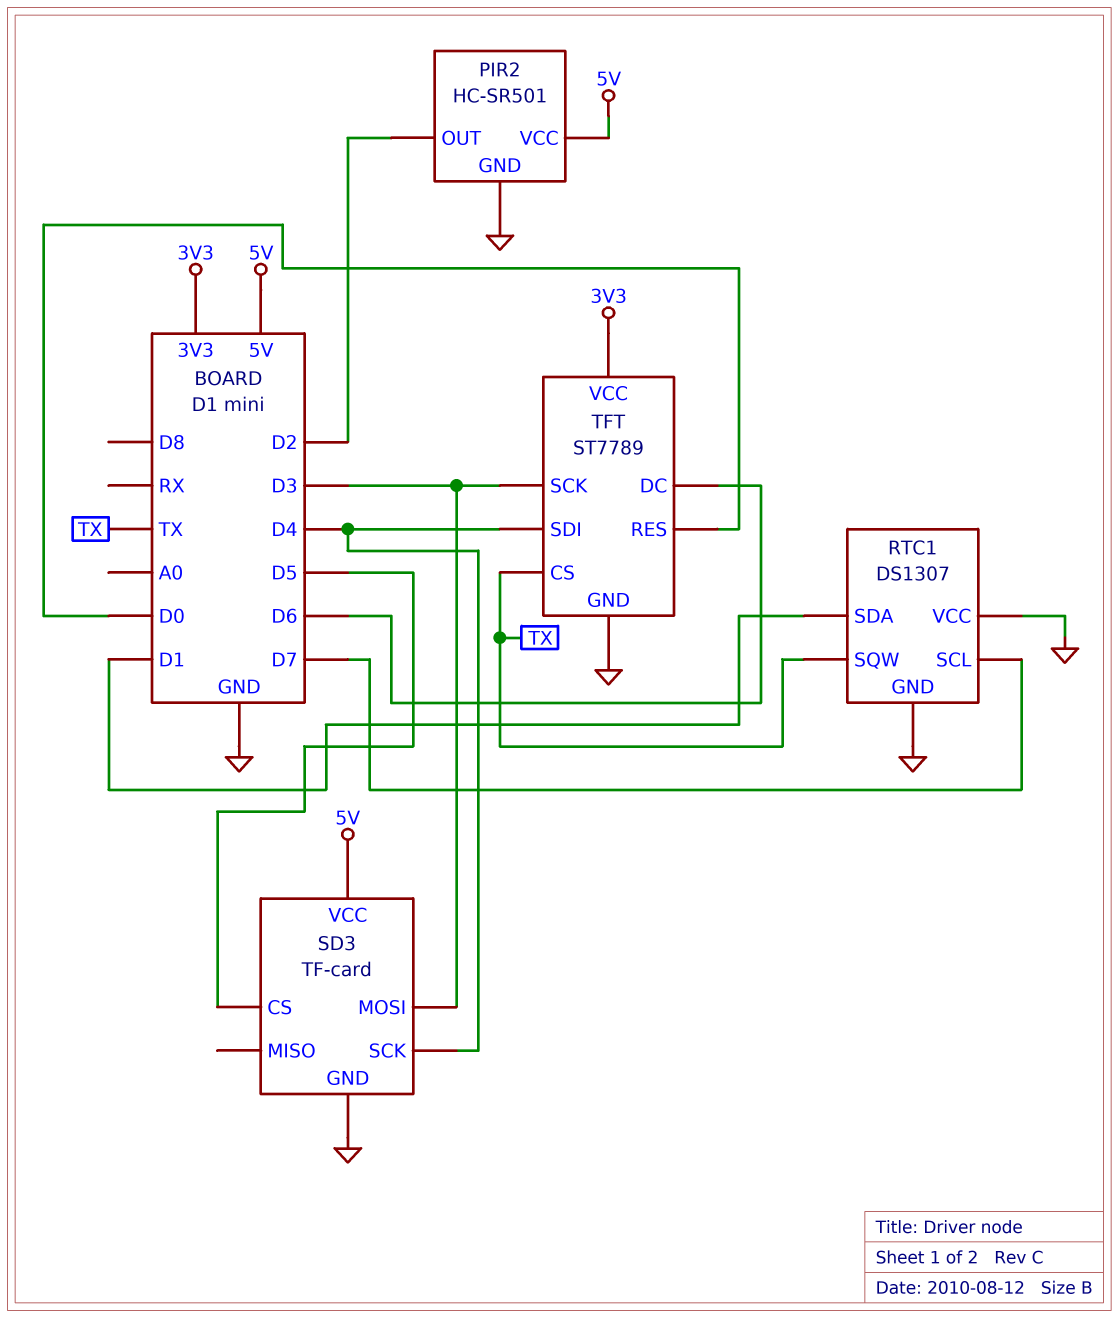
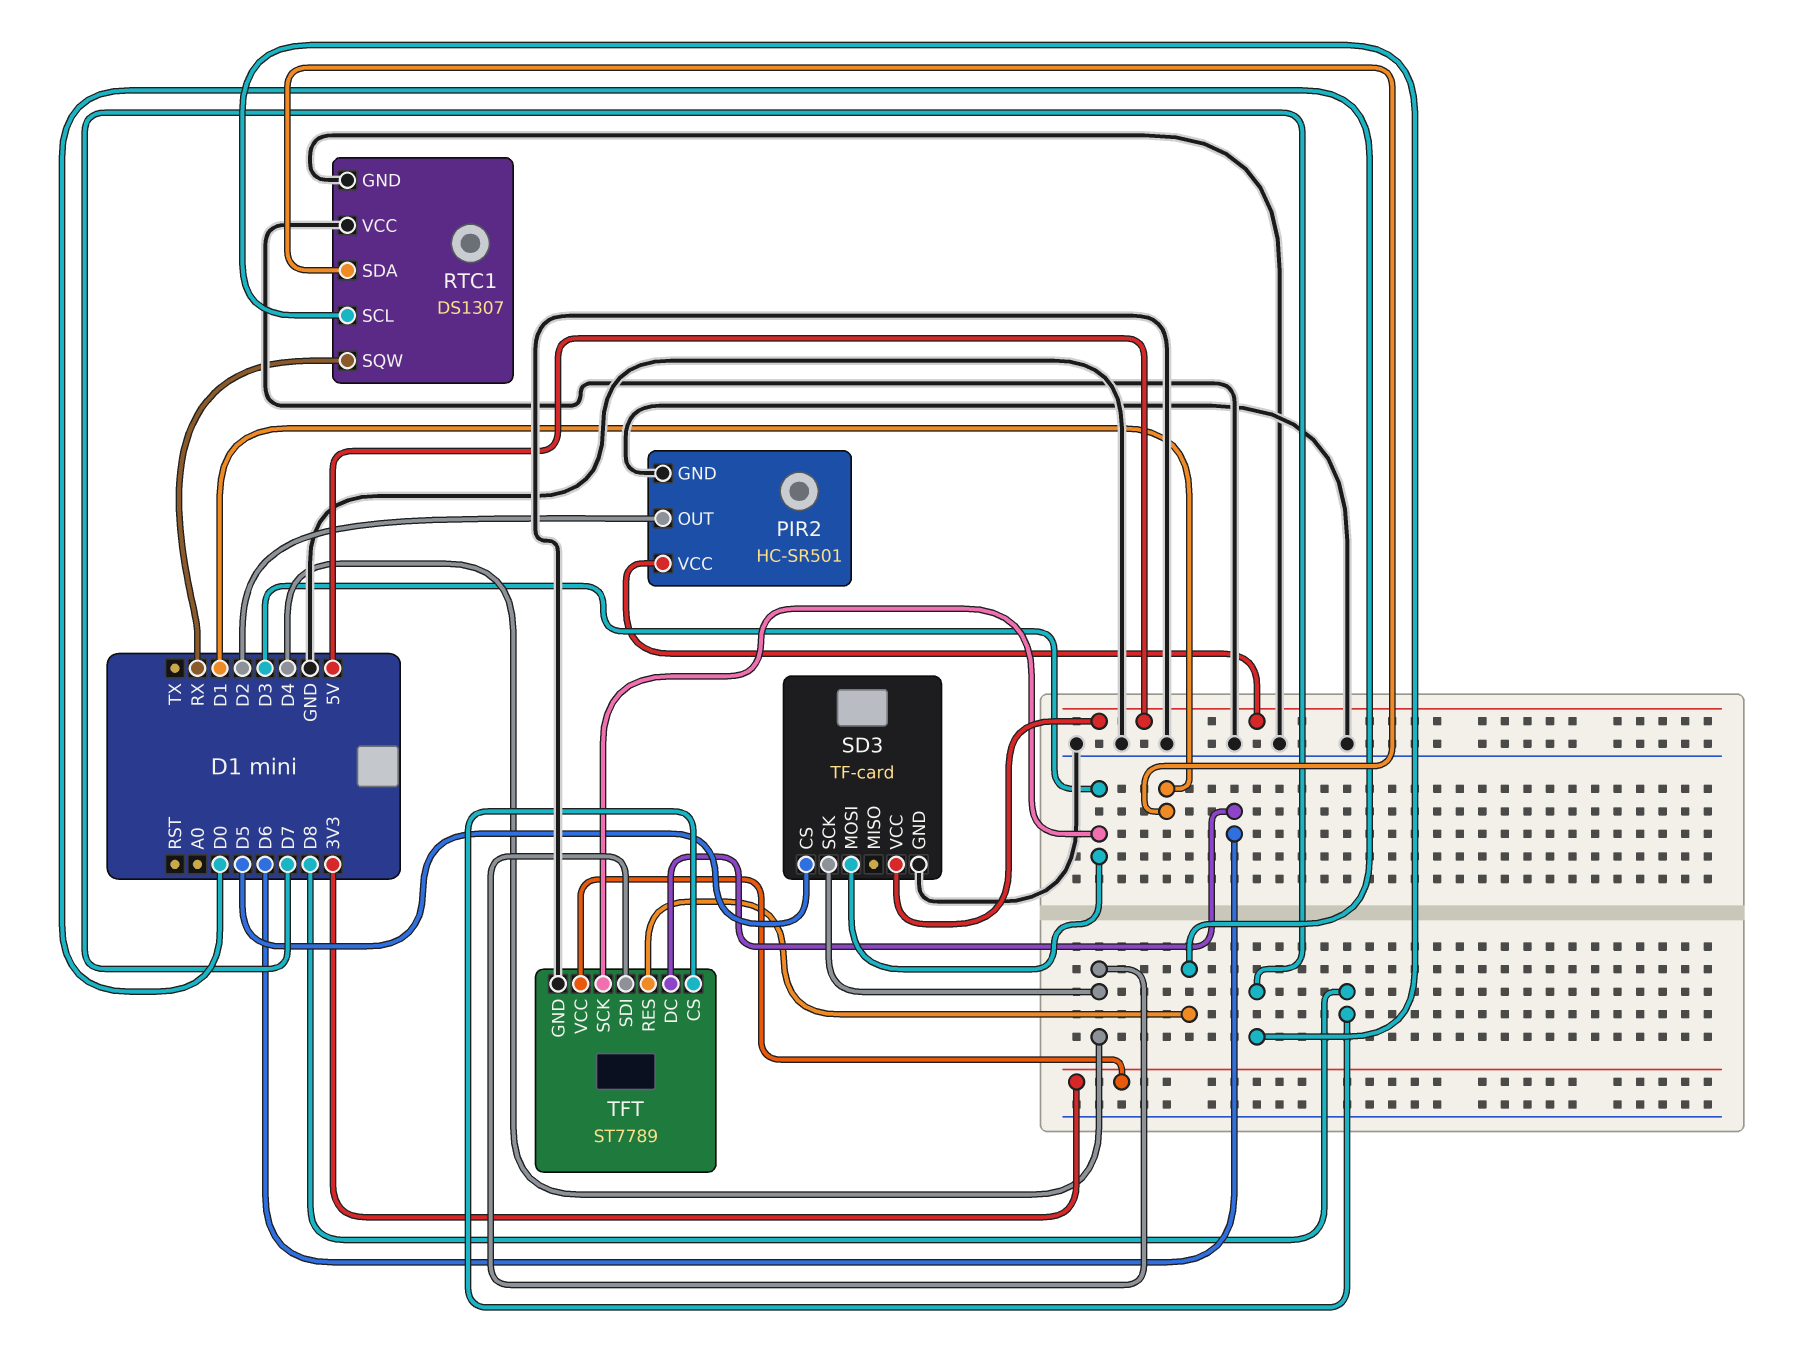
RTC1 pin SQW: TX -> RX
TFT pin CS: TX -> D8

